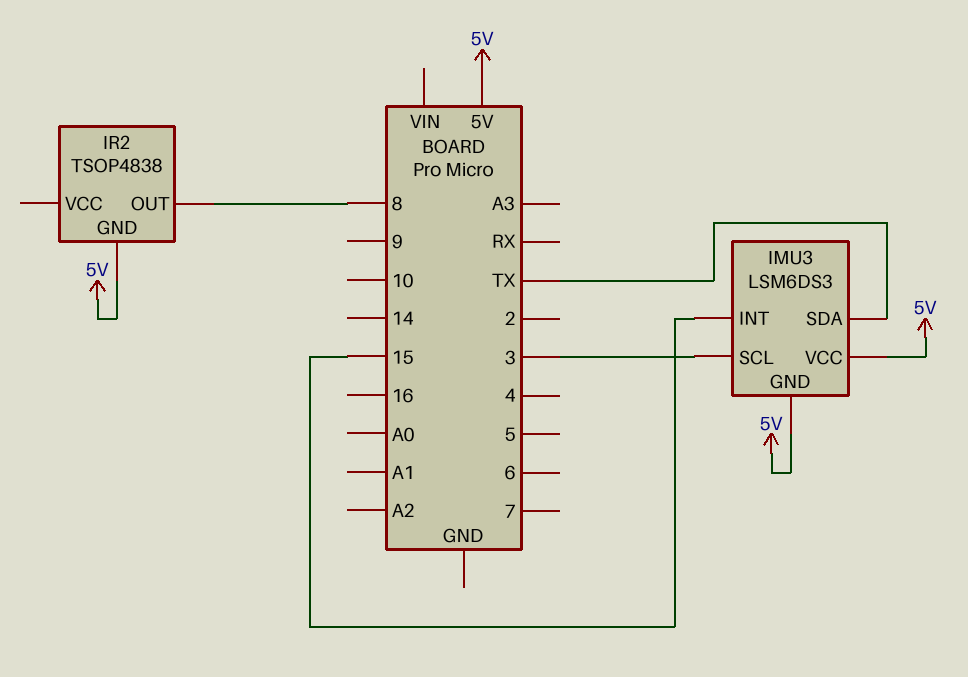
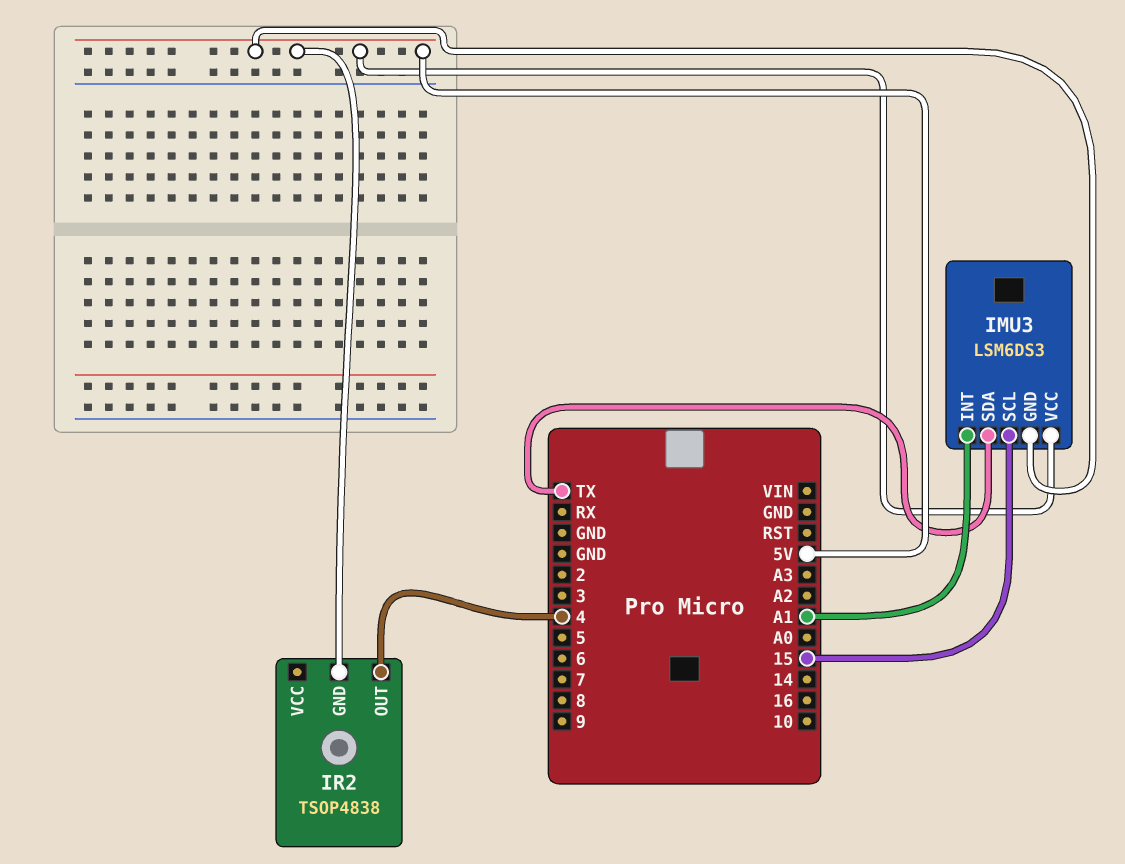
IMU3 pin INT: 15 -> A1
IMU3 pin SCL: 3 -> 15
IR2 pin OUT: 8 -> 4

